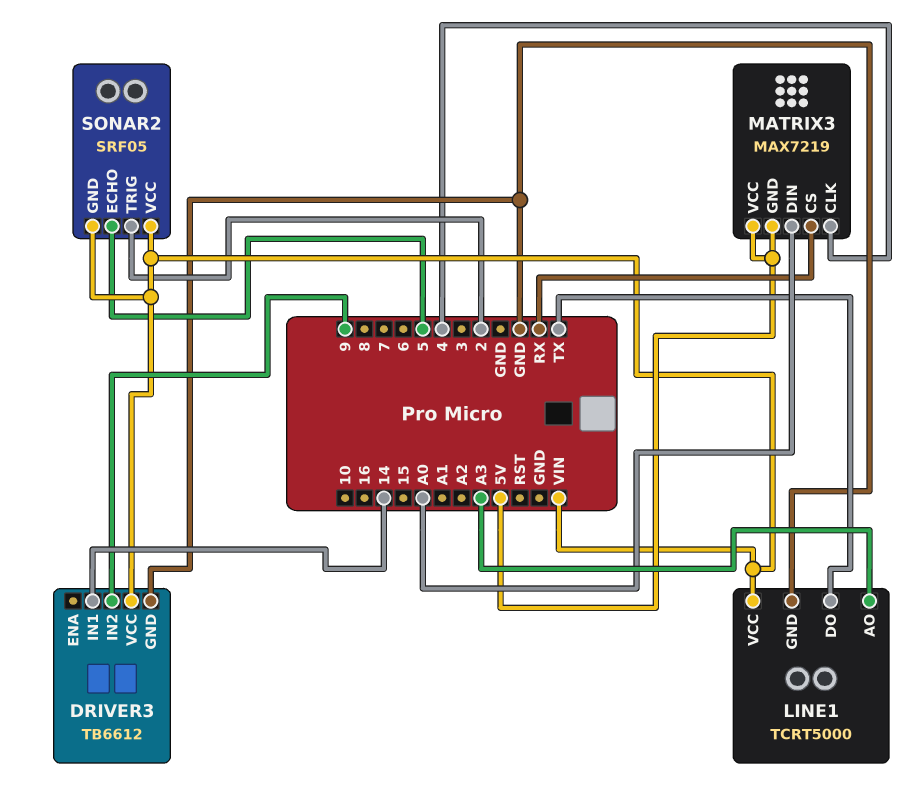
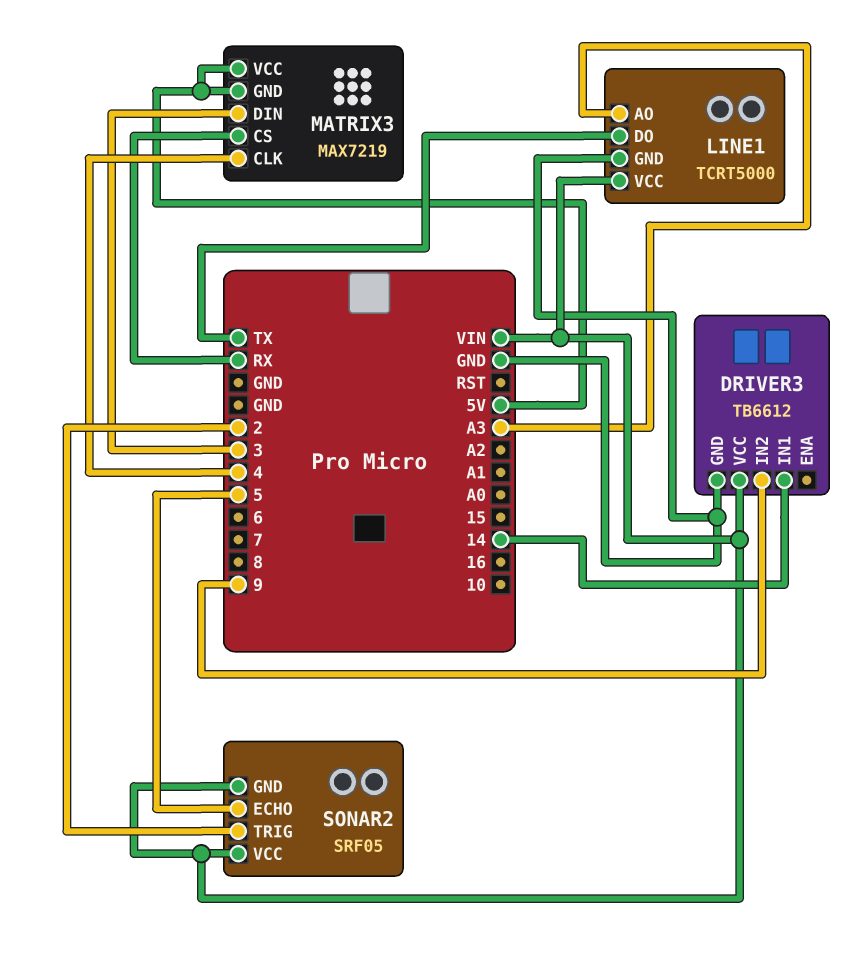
MATRIX3 pin DIN: A0 -> 3

